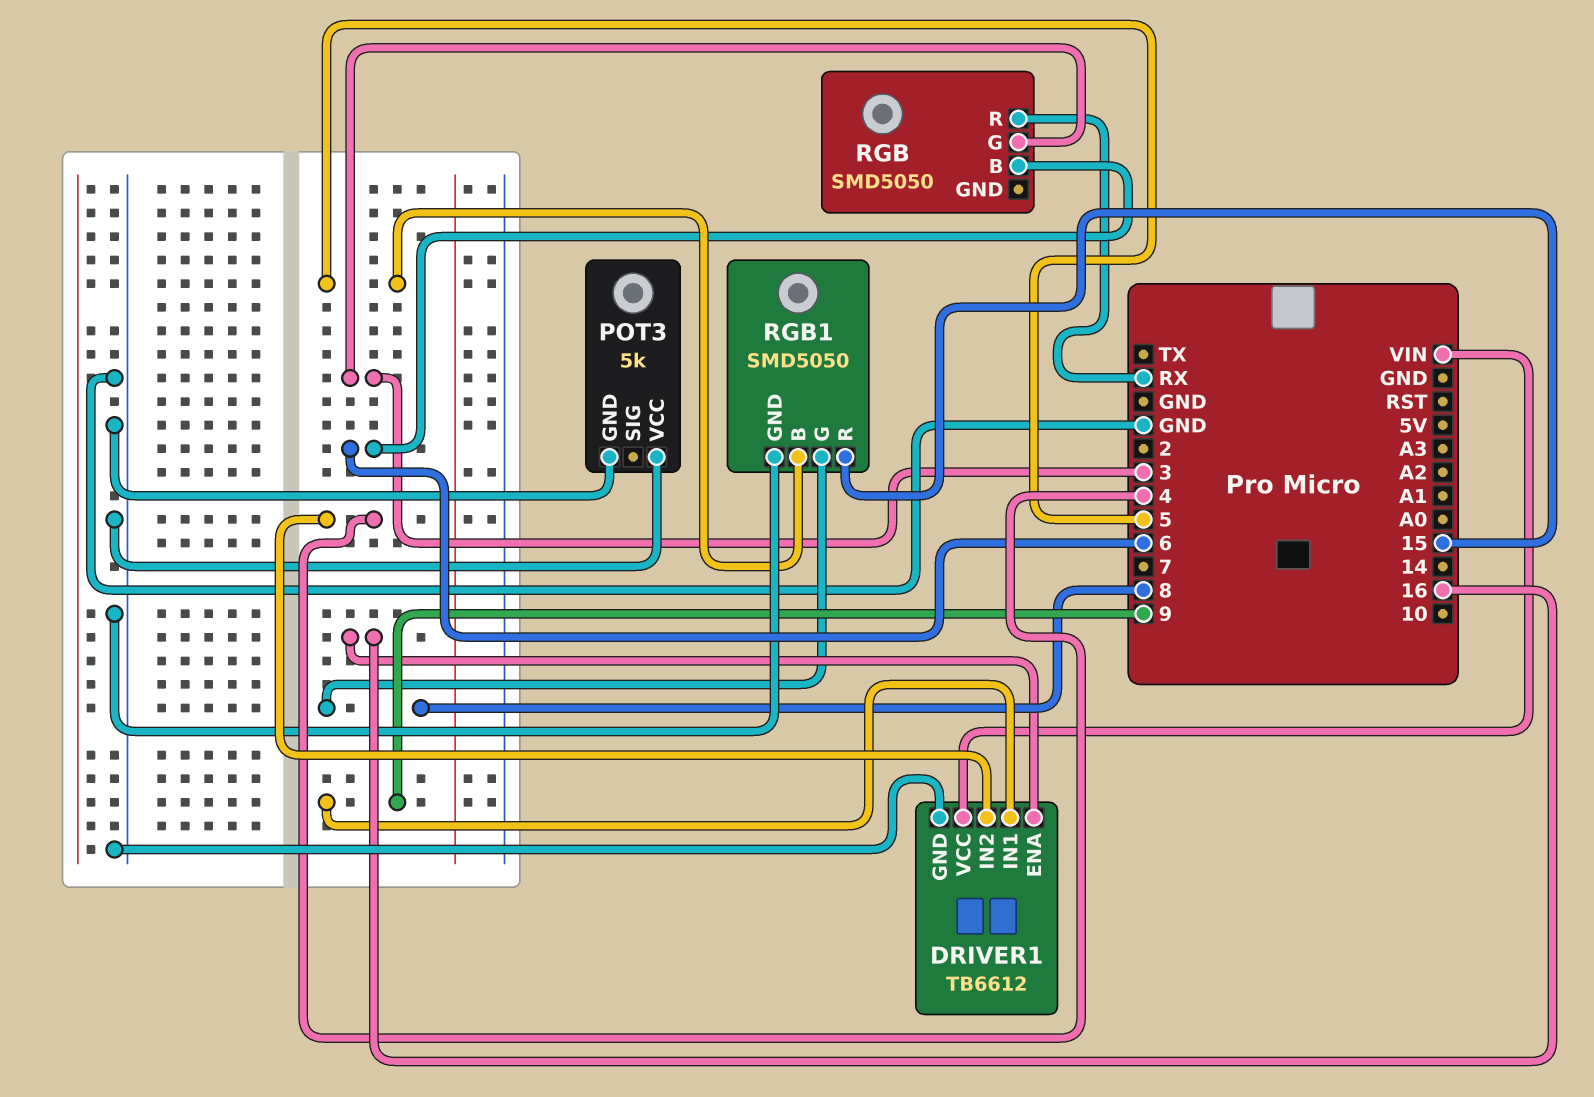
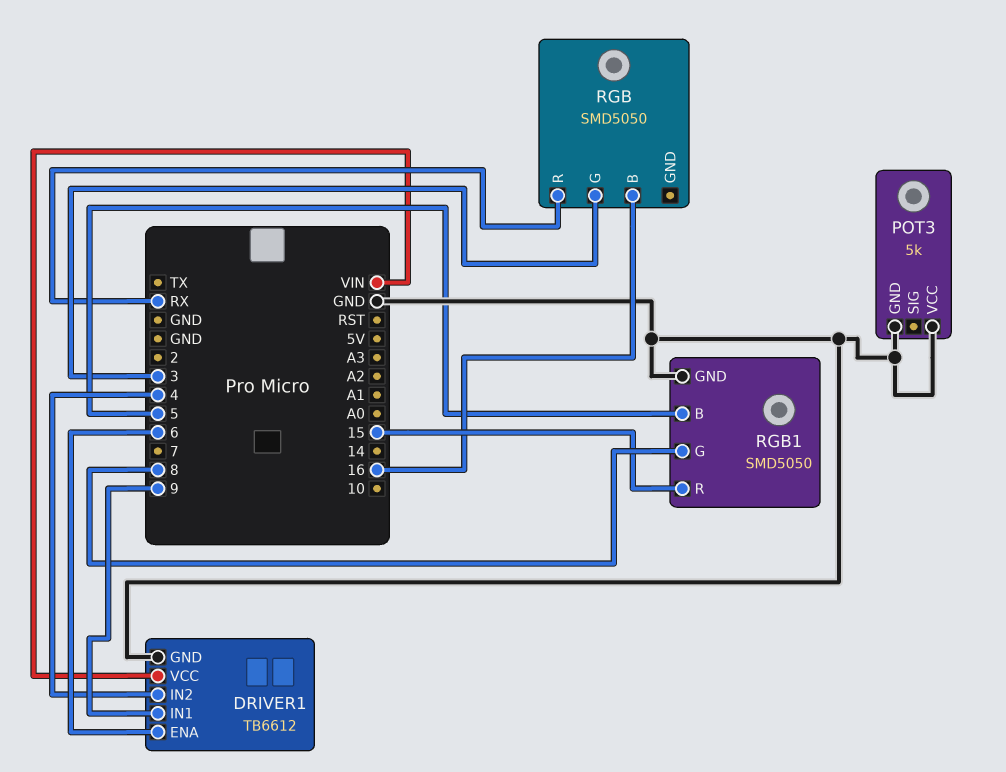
DRIVER1 pin ENA: 16 -> 6
RGB pin B: 6 -> 16

